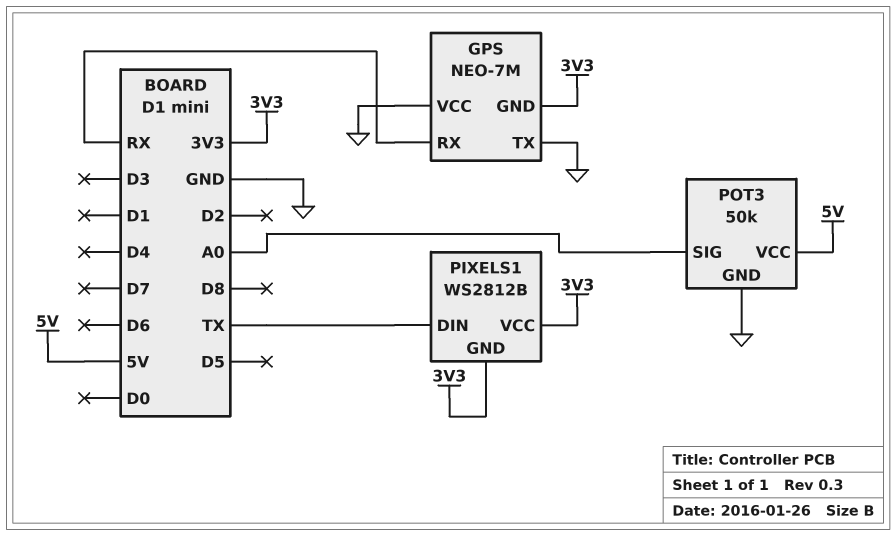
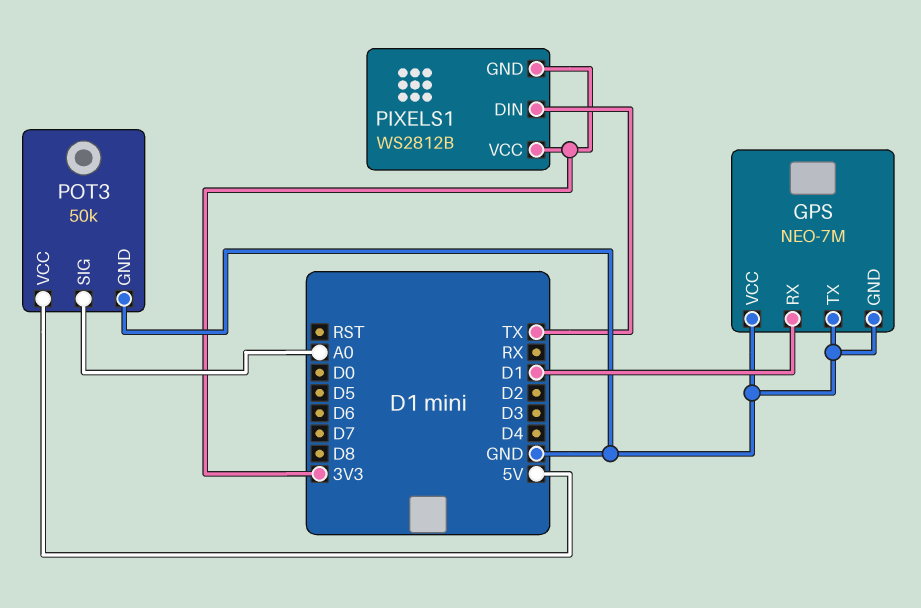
GPS pin GND: 3V3 -> GND
GPS pin RX: RX -> D1

